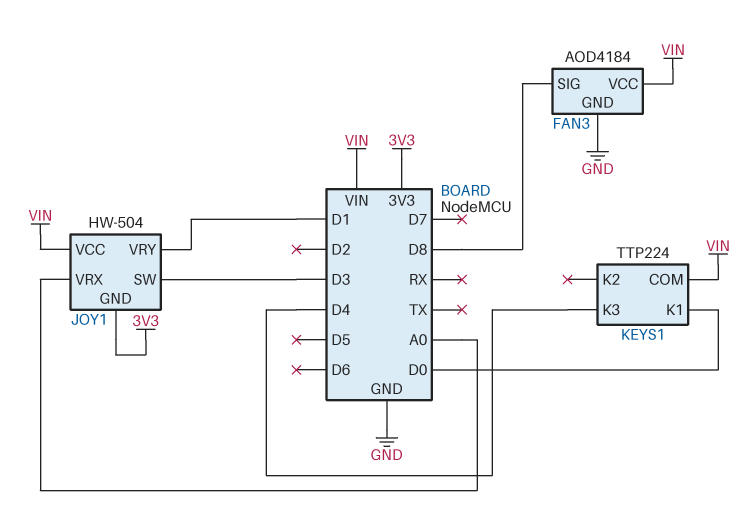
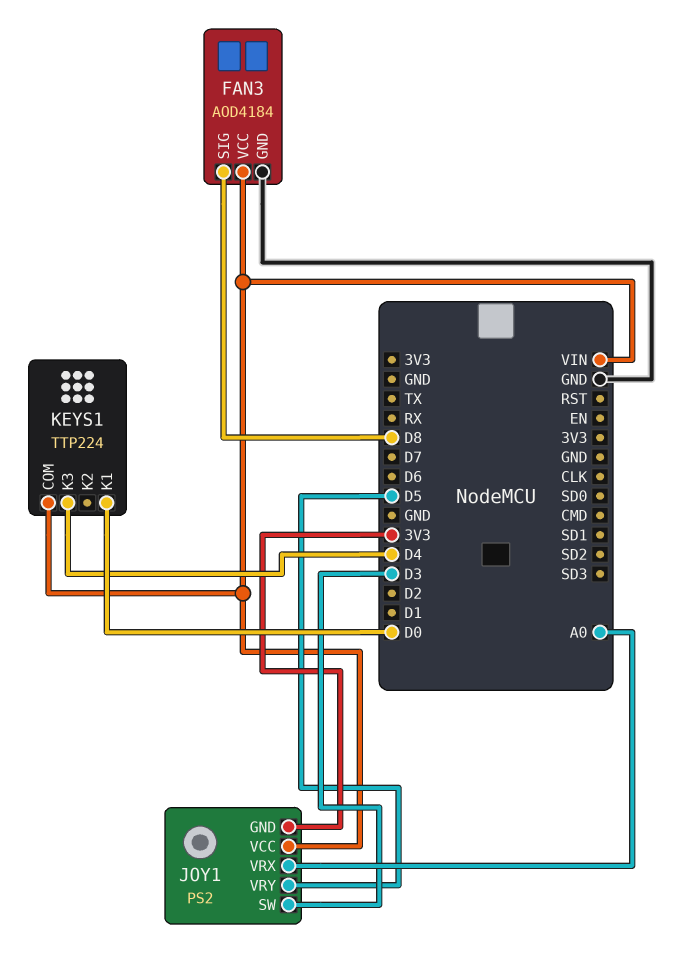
JOY1: HW-504 -> PS2
JOY1 pin VRY: D1 -> D5

